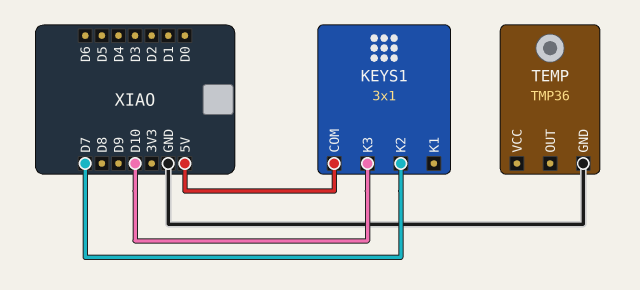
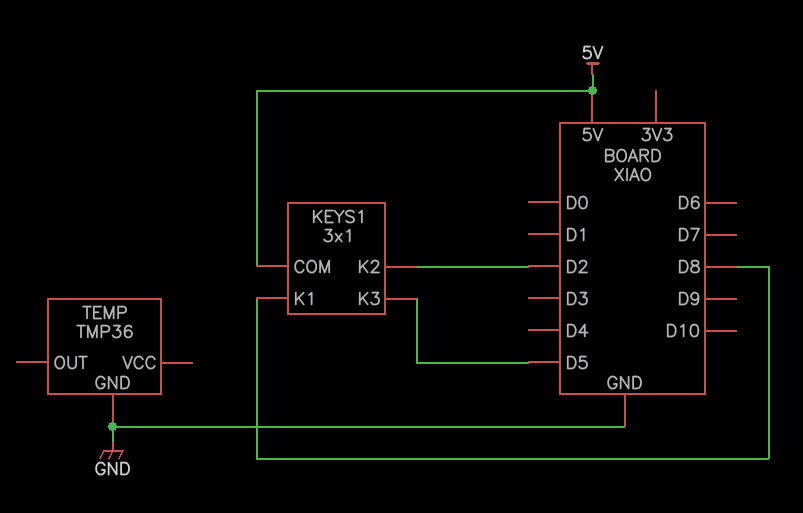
KEYS1 pin K1: none -> D8
KEYS1 pin K2: D7 -> D2
KEYS1 pin K3: D10 -> D5

